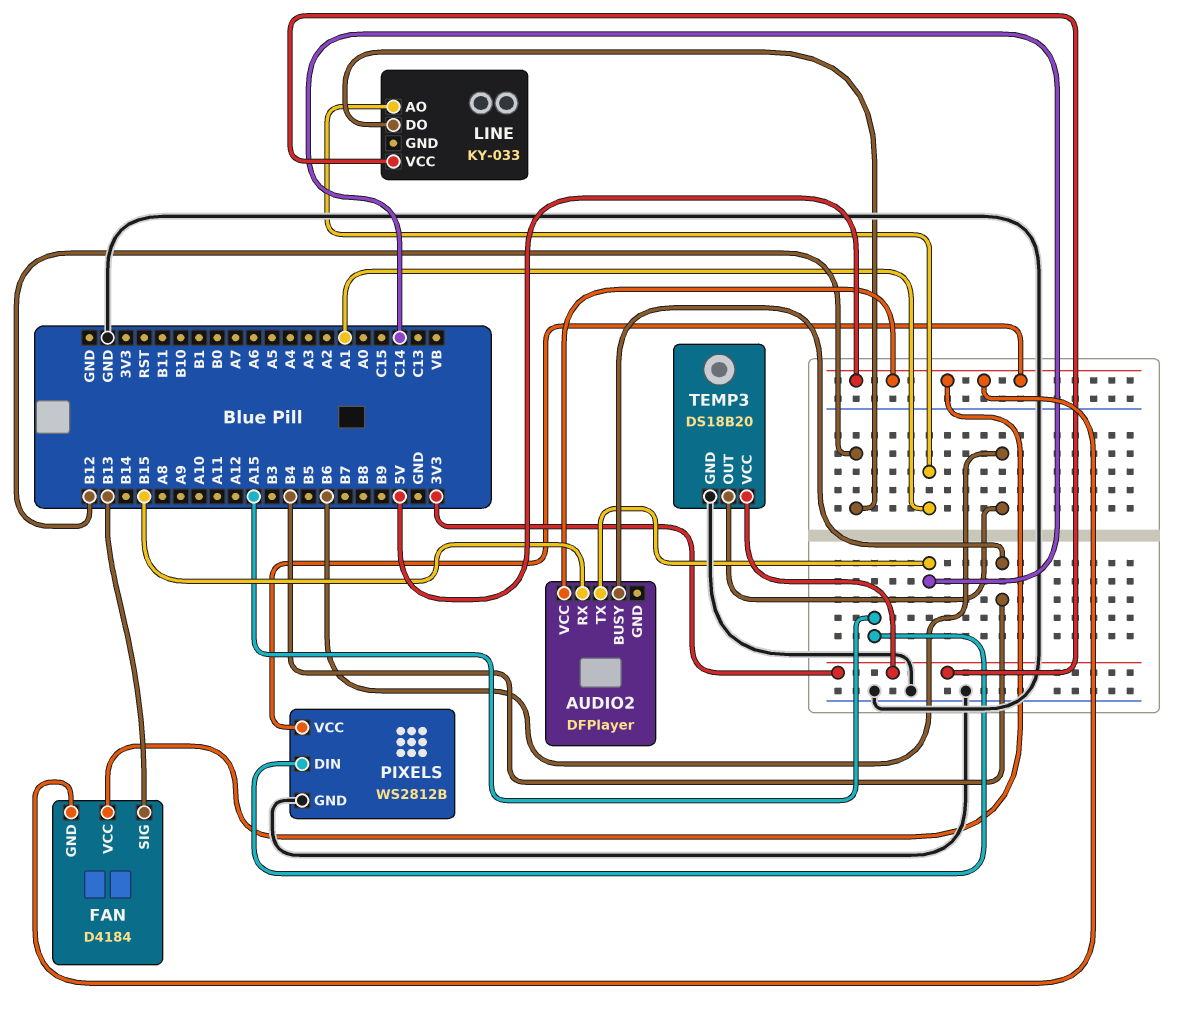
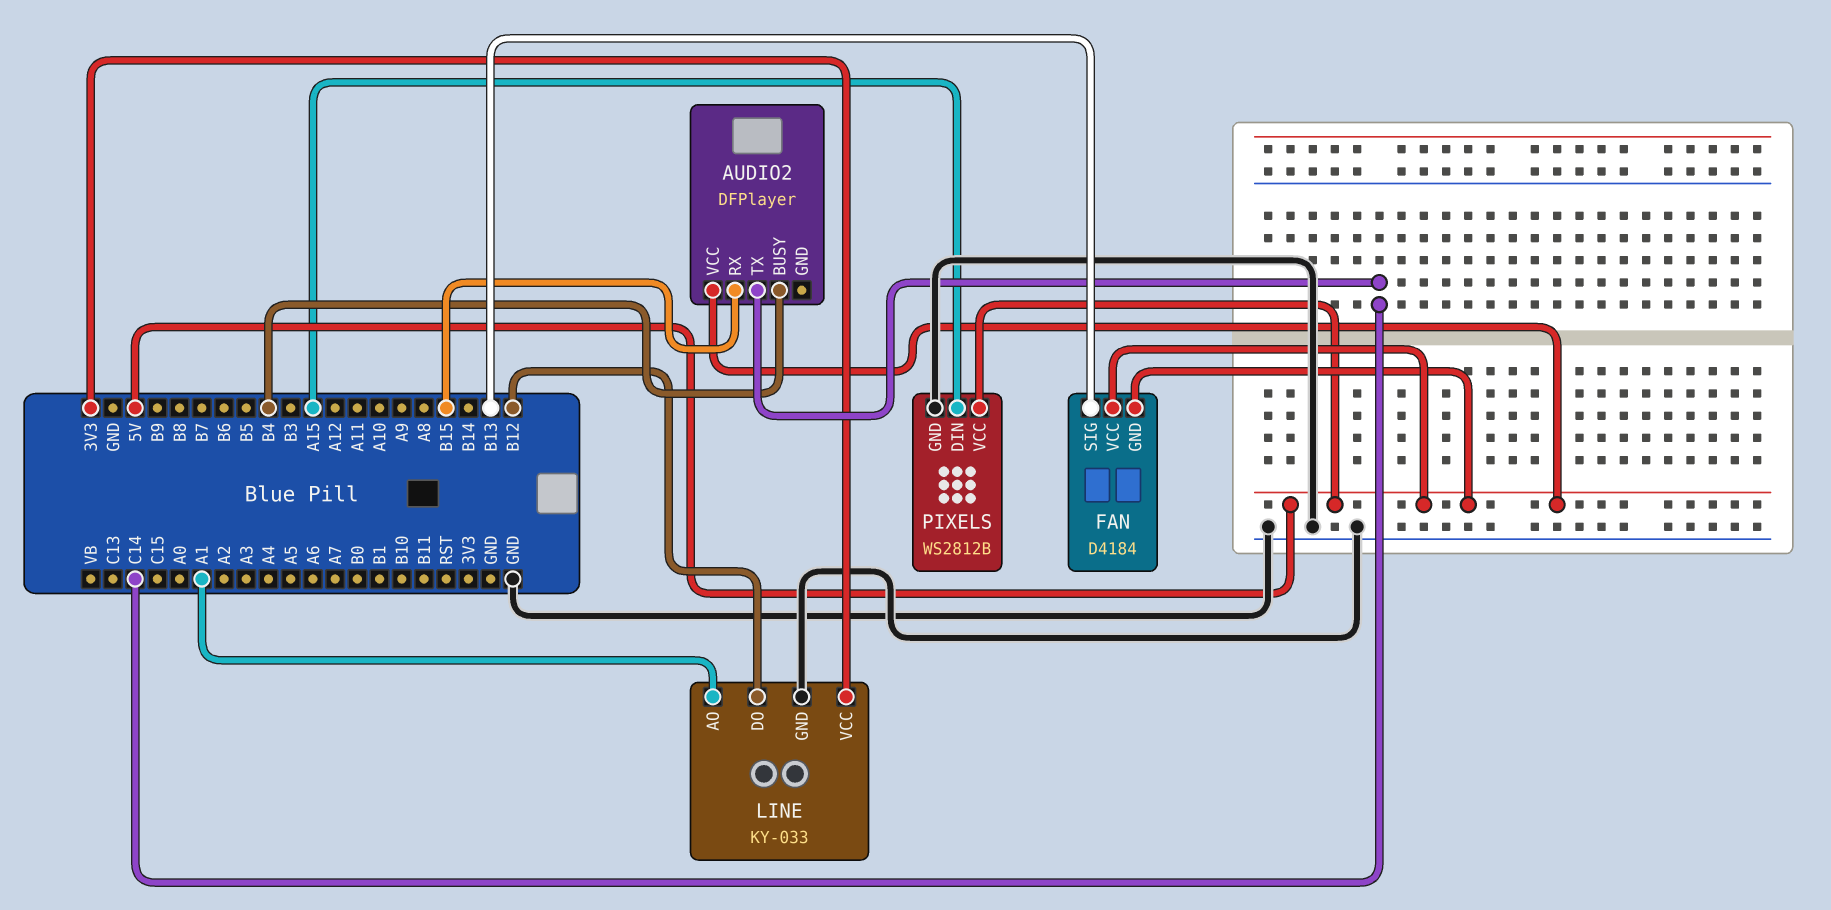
LINE pin GND: none -> GND
TEMP3: DS18B20 -> none
TEMP3 pin GND: GND -> none
TEMP3 pin OUT: B6 -> none
TEMP3 pin VCC: 3V3 -> none

